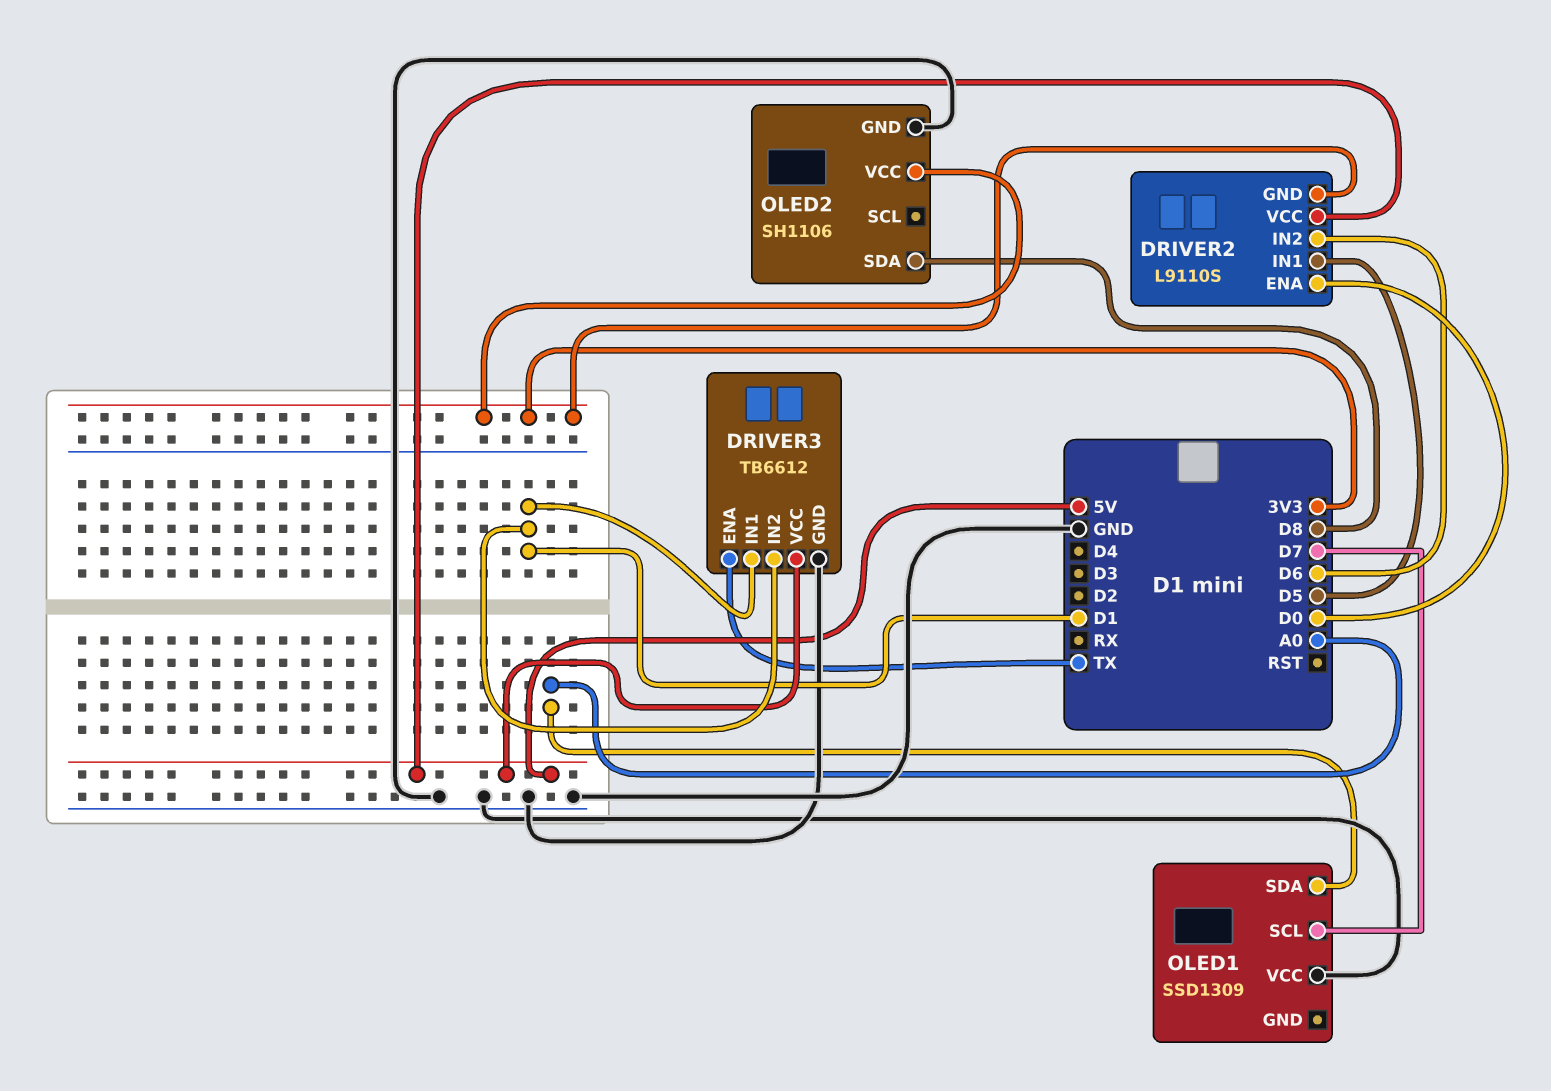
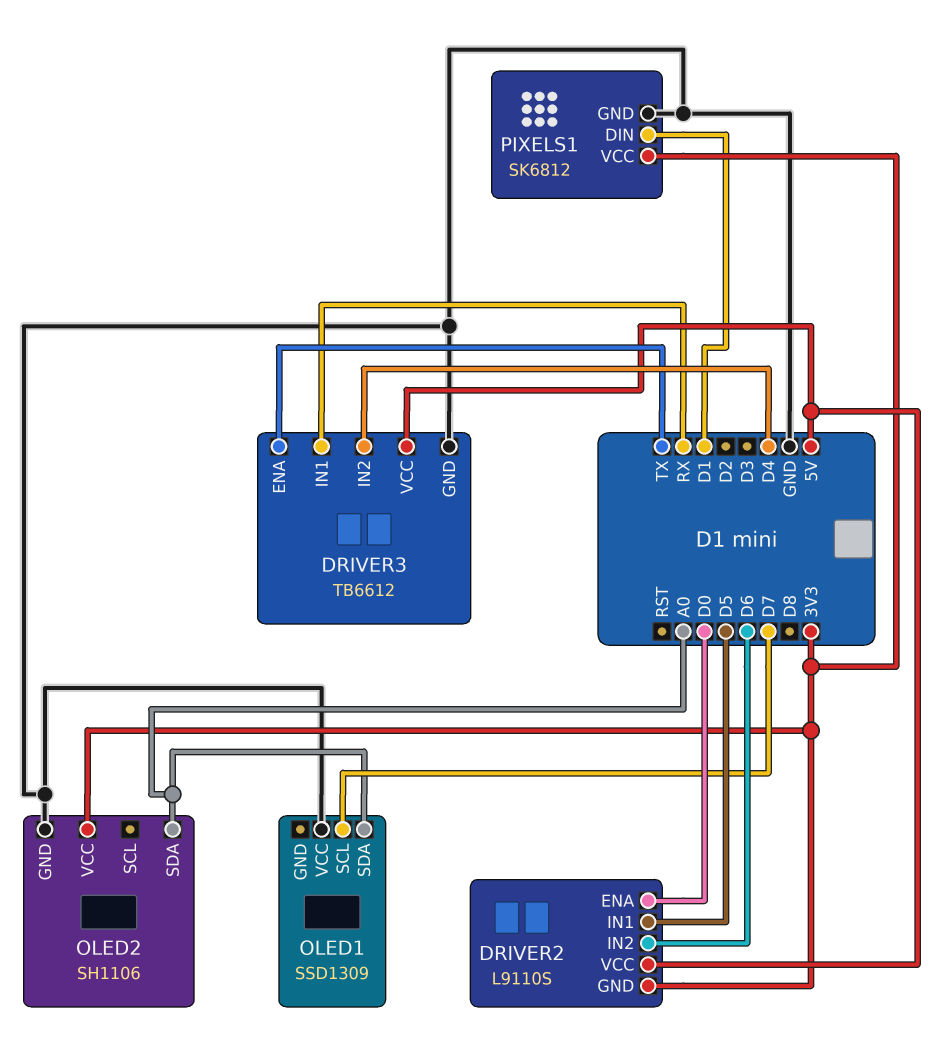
DRIVER3 pin IN1: D1 -> RX
DRIVER3 pin IN2: D1 -> D4
OLED2 pin SDA: D8 -> A0
PIXELS1: none -> SK6812
PIXELS1 pin DIN: none -> D1
PIXELS1 pin GND: none -> GND
PIXELS1 pin VCC: none -> 3V3

